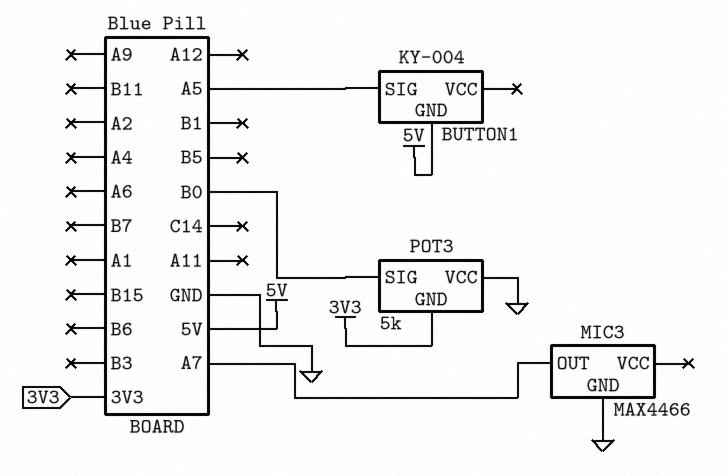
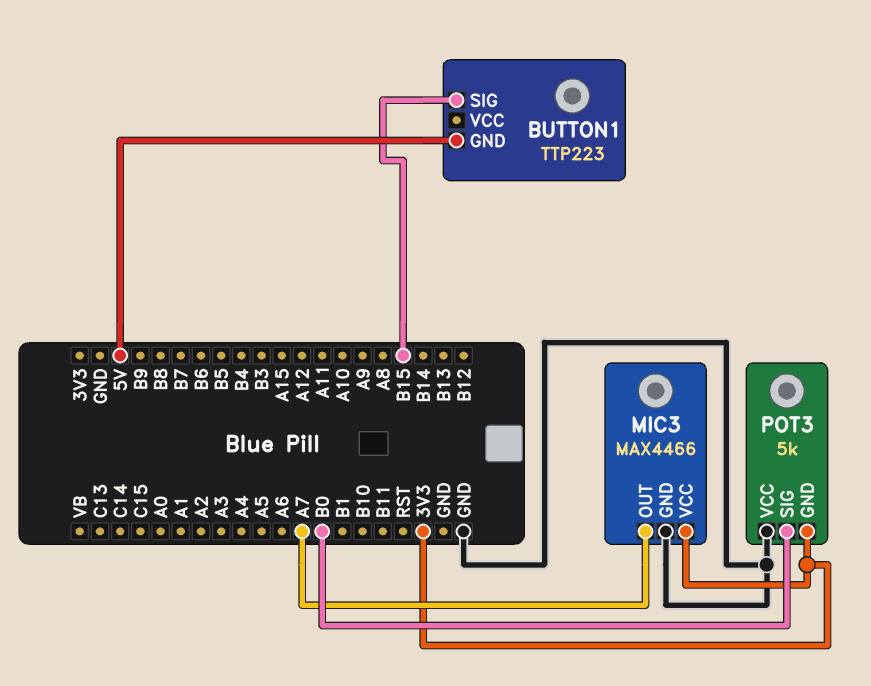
BUTTON1: KY-004 -> TTP223
BUTTON1 pin SIG: A5 -> B15
MIC3 pin VCC: none -> 3V3

